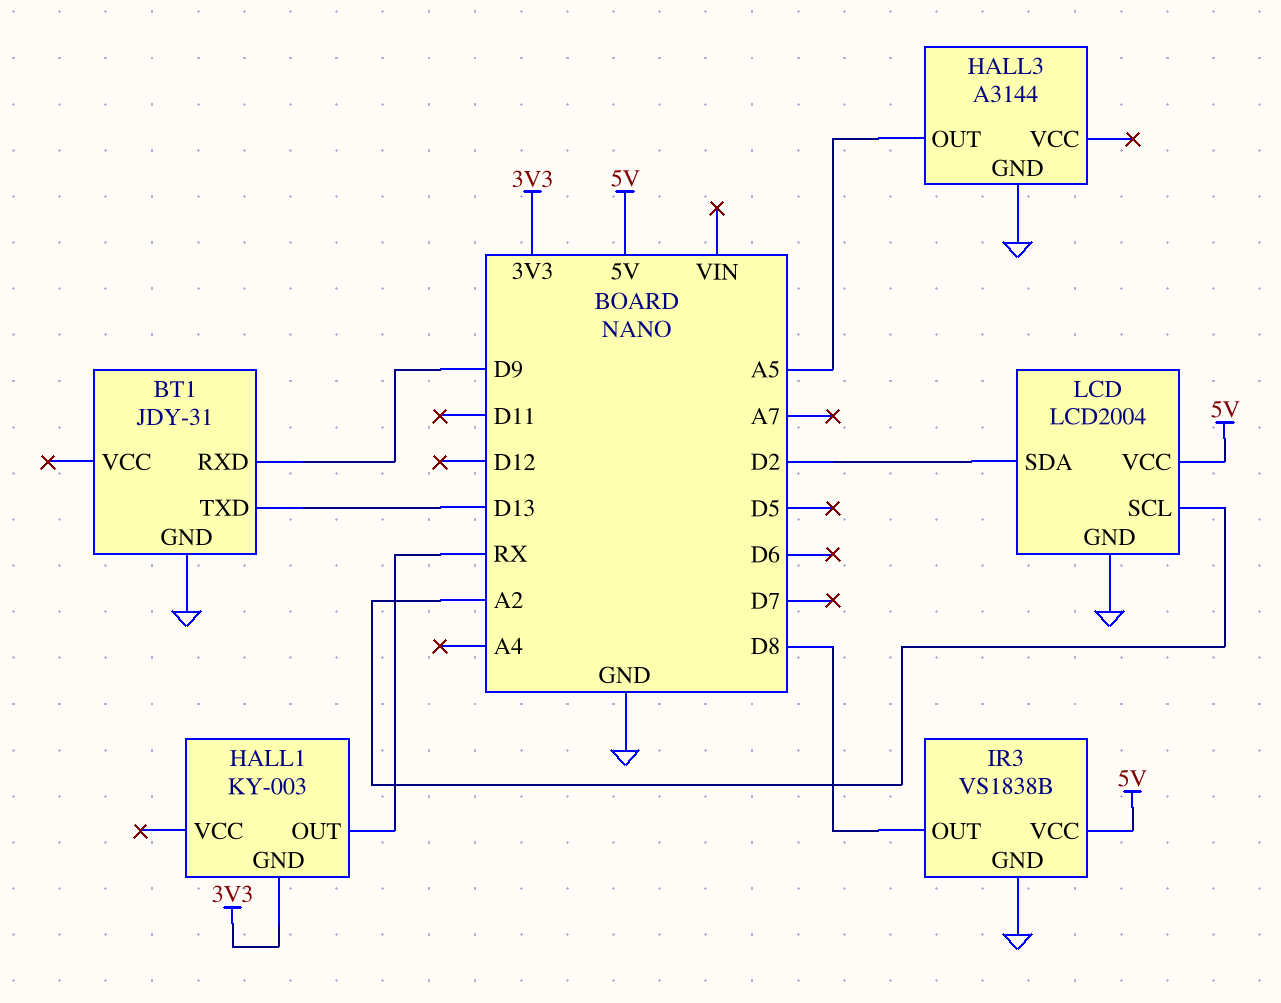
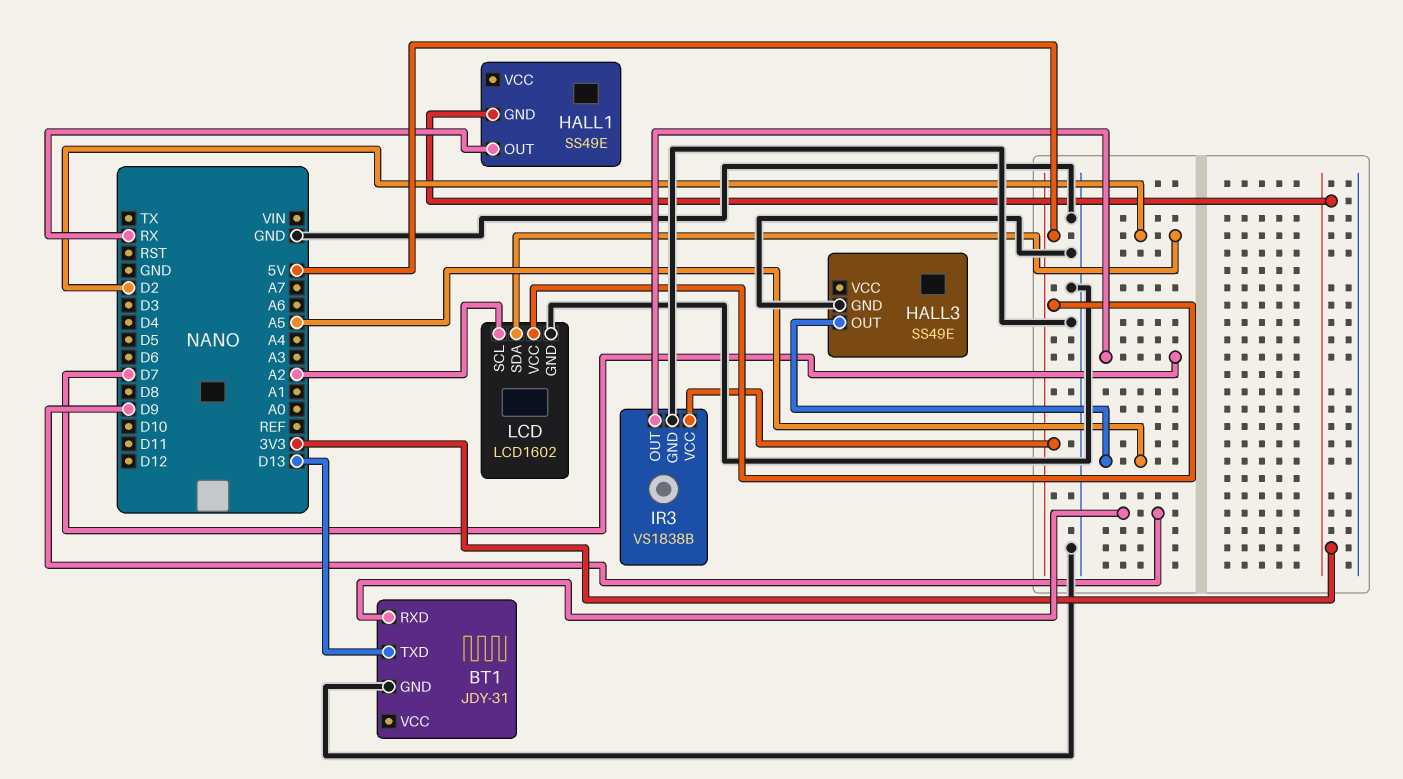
HALL1: KY-003 -> SS49E
HALL3: A3144 -> SS49E
IR3 pin OUT: D8 -> D7
LCD: LCD2004 -> LCD1602

